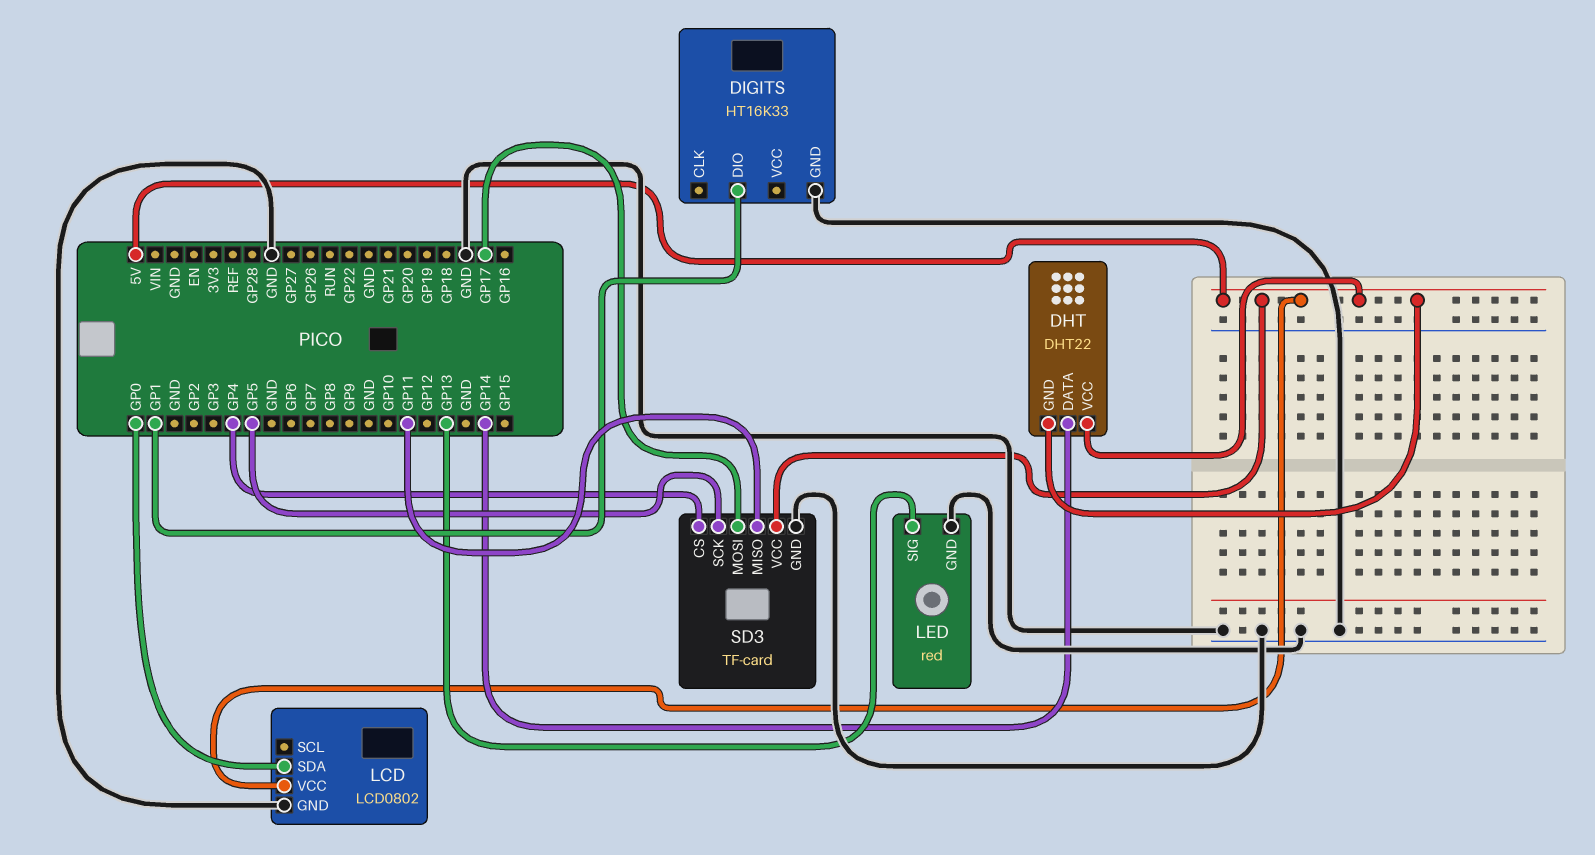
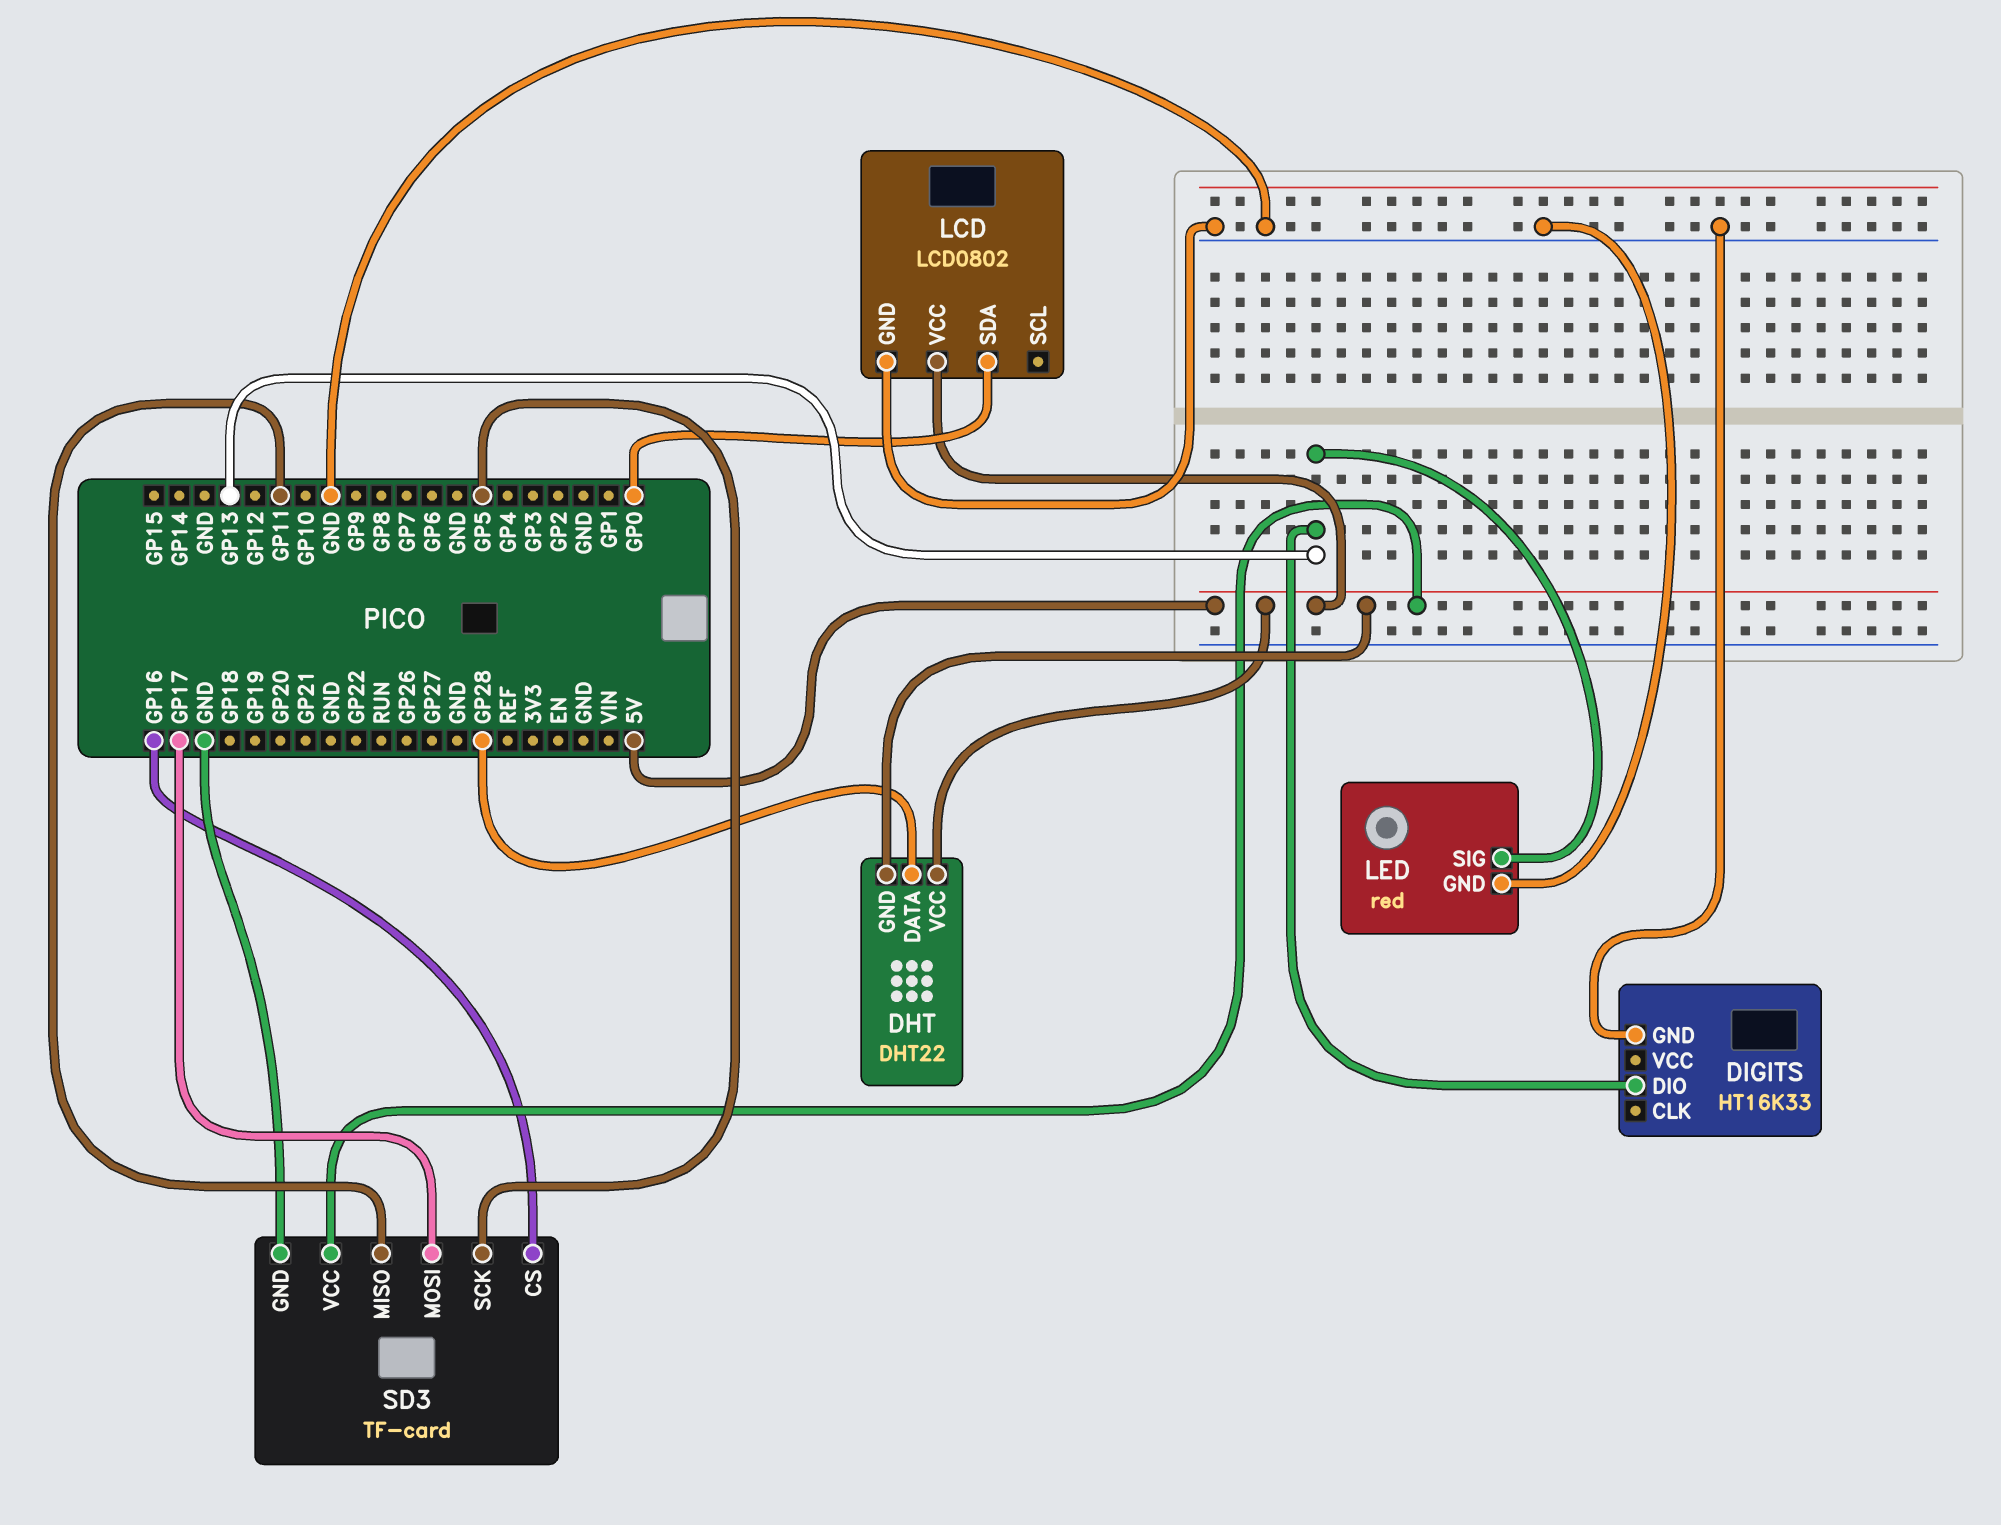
DHT pin DATA: GP14 -> GP28
DIGITS pin DIO: GP1 -> GP13
SD3 pin CS: GP4 -> GP16

